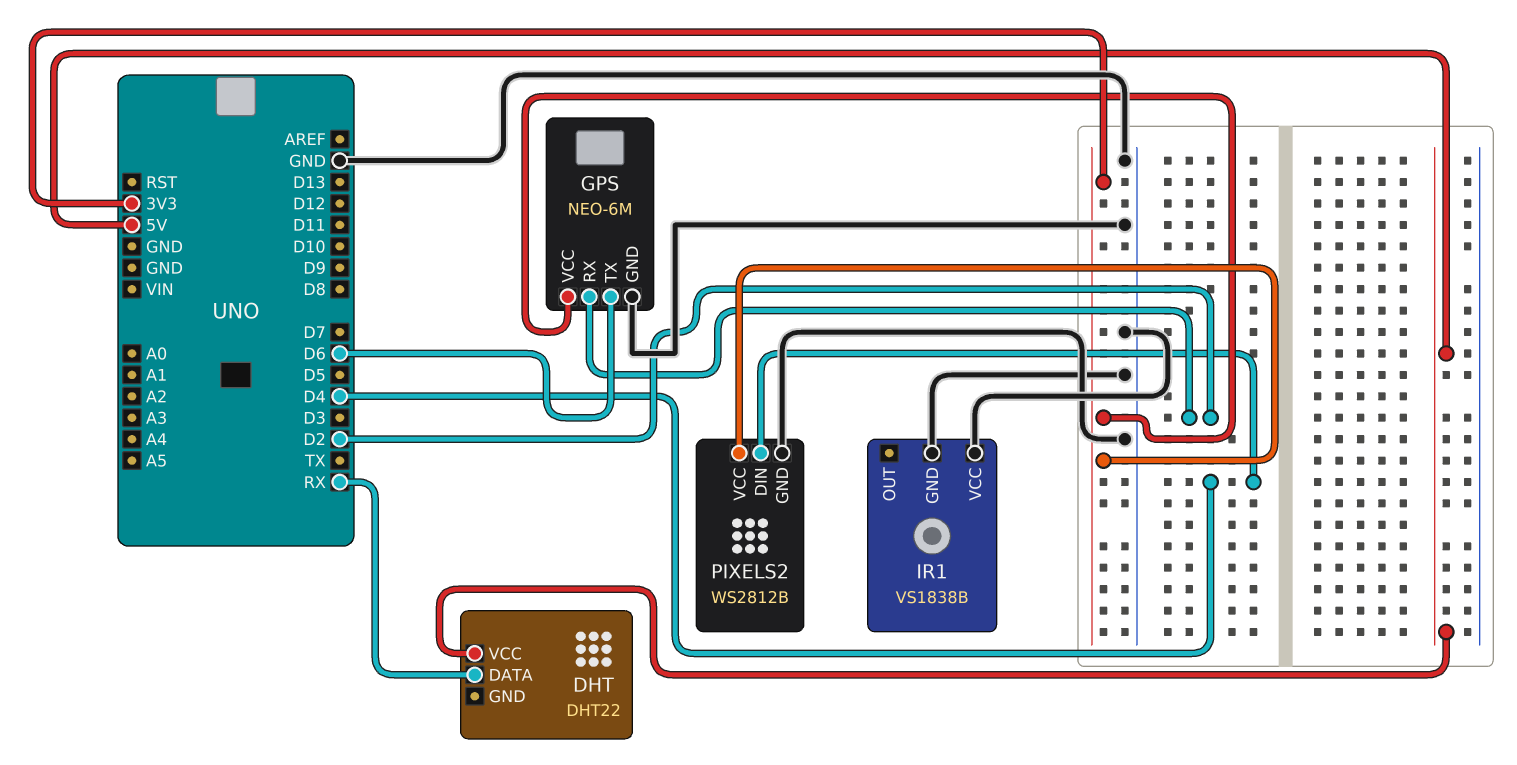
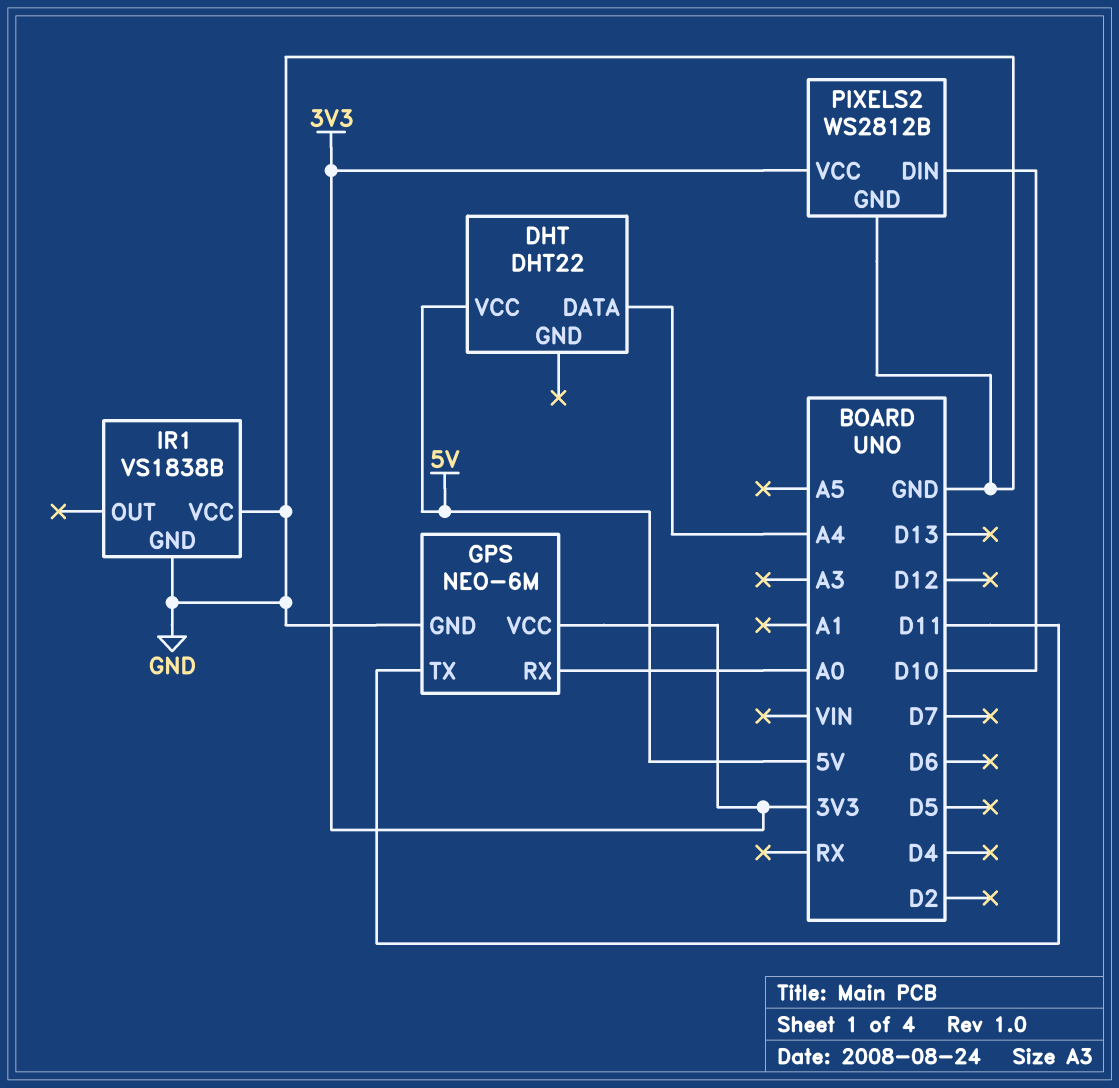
DHT pin DATA: RX -> A4
GPS pin RX: D2 -> A0
GPS pin TX: D6 -> D11
PIXELS2 pin DIN: D4 -> D10

